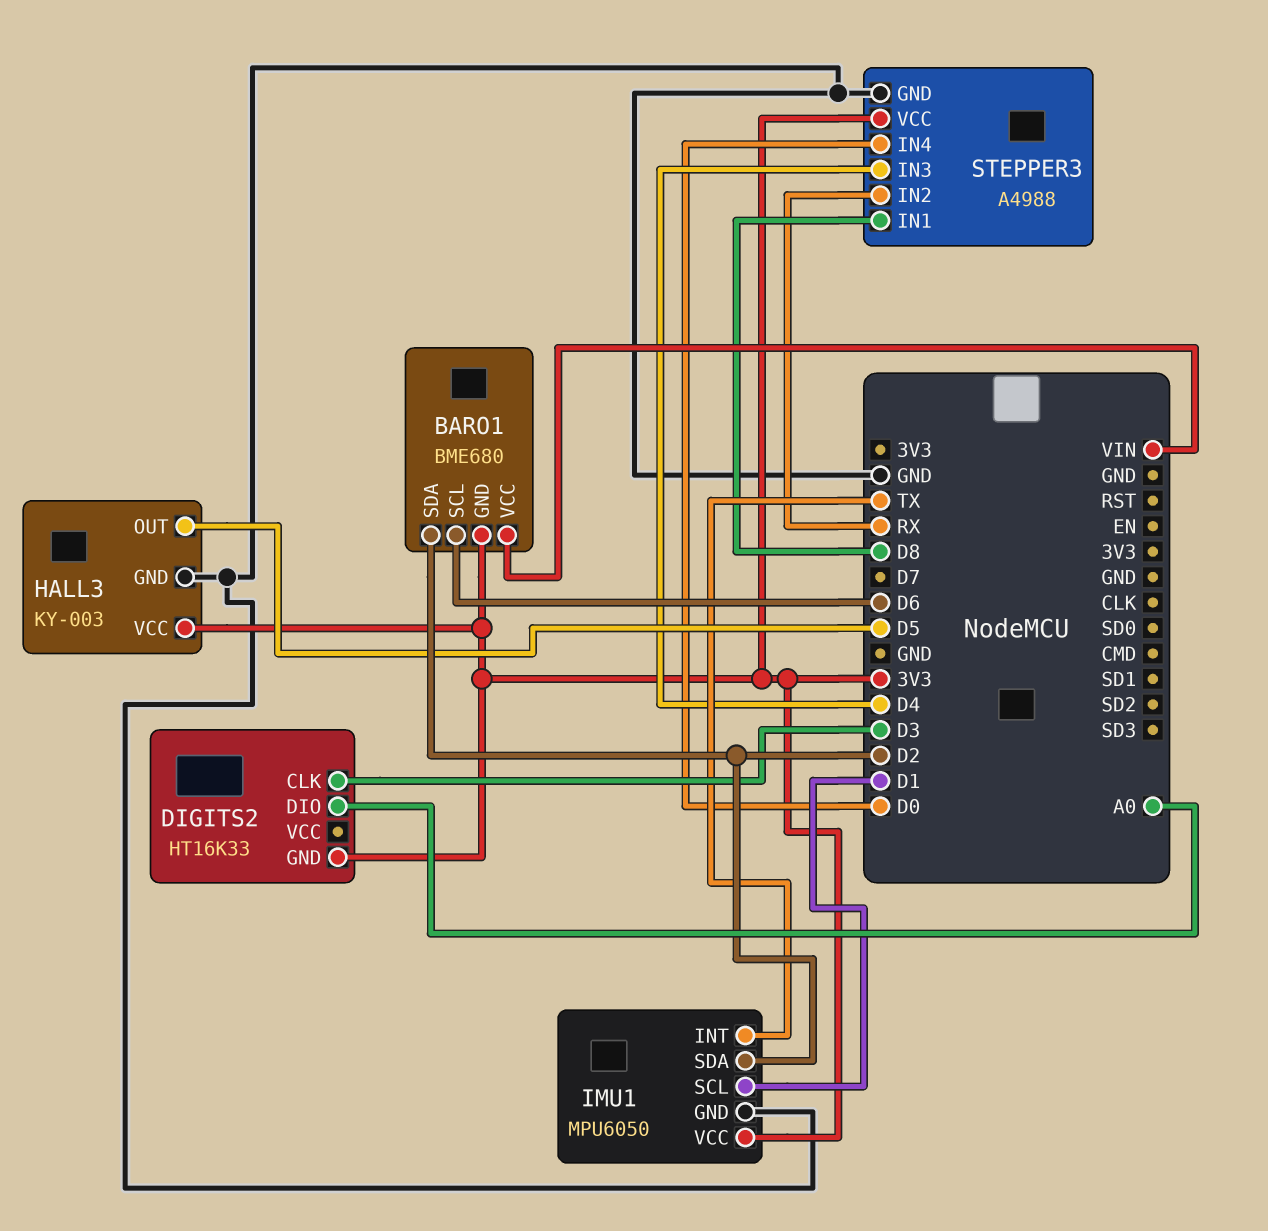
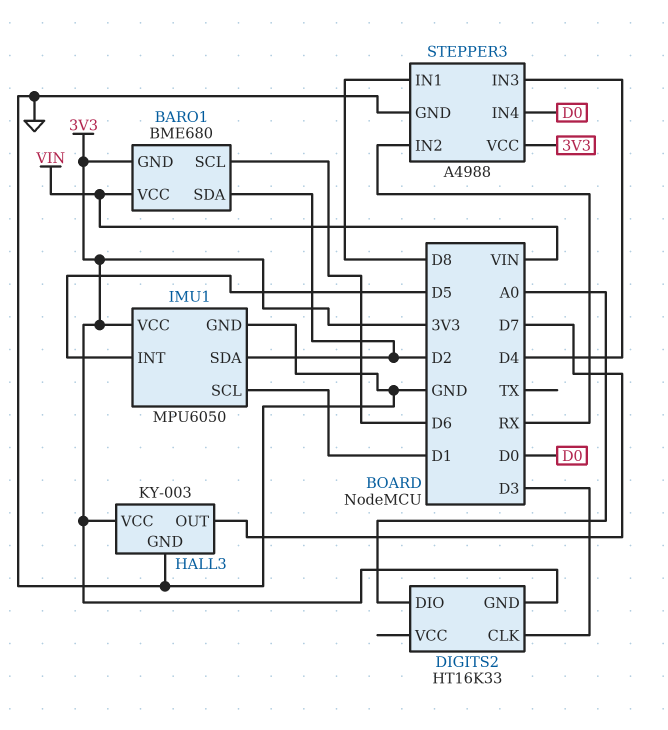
HALL3 pin OUT: D5 -> D7
IMU1 pin INT: TX -> D5

